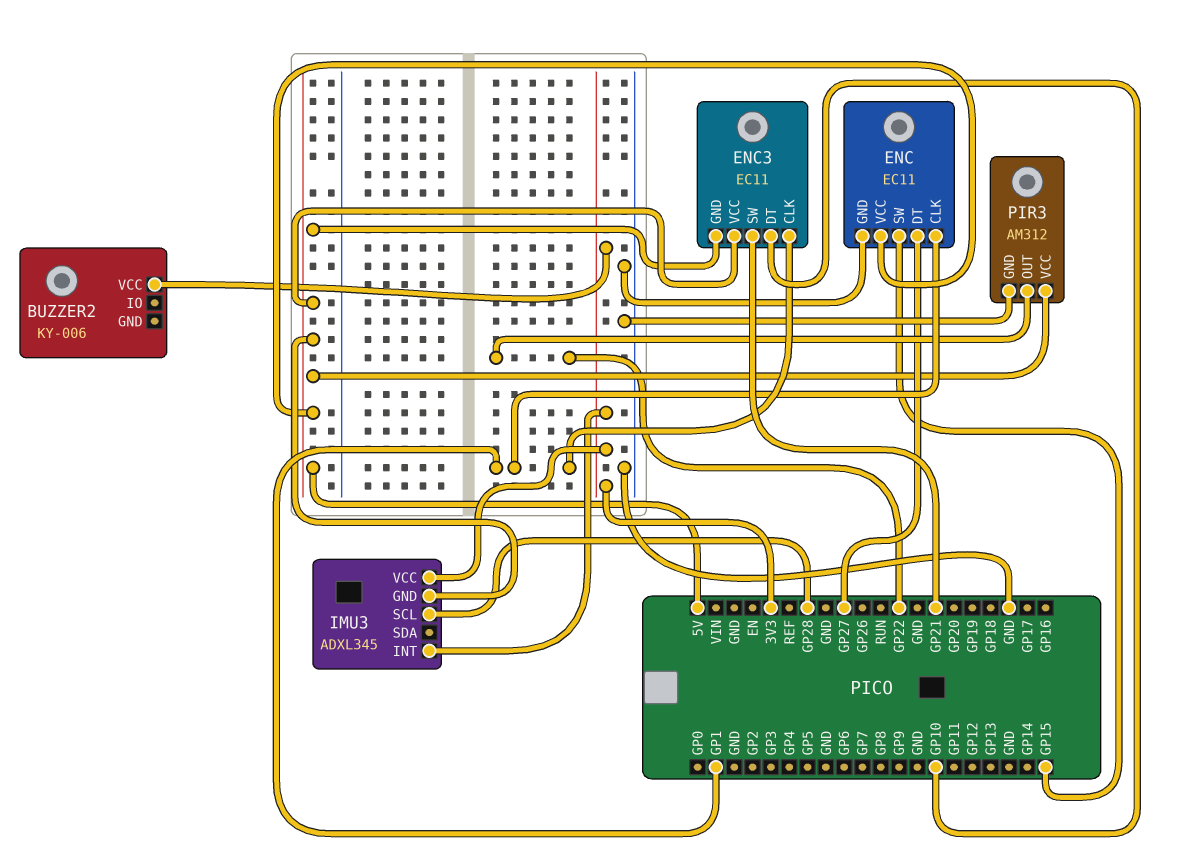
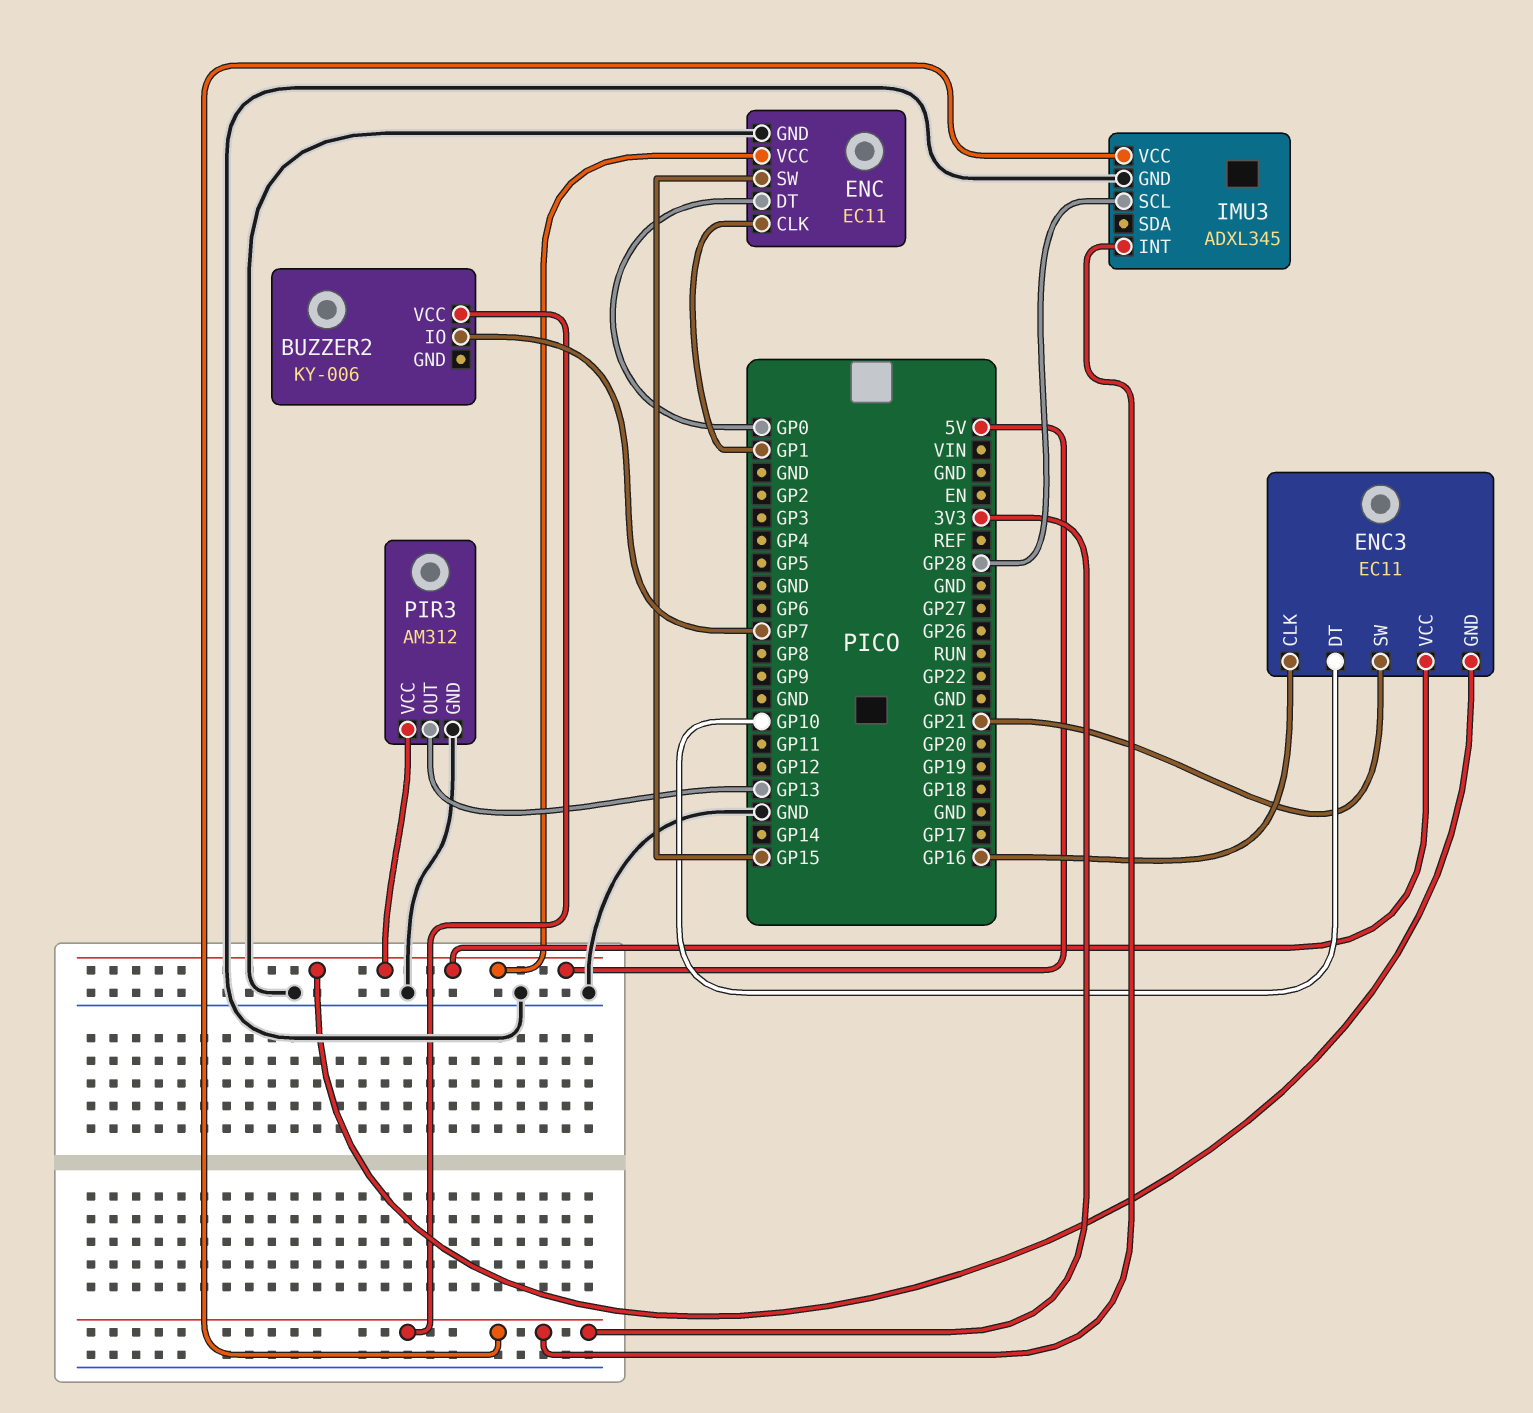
BUZZER2 pin IO: none -> GP7
ENC pin DT: GP27 -> GP0
ENC3 pin CLK: GP1 -> GP16
IMU3 pin GND: 5V -> GND
PIR3 pin OUT: GP22 -> GP13

